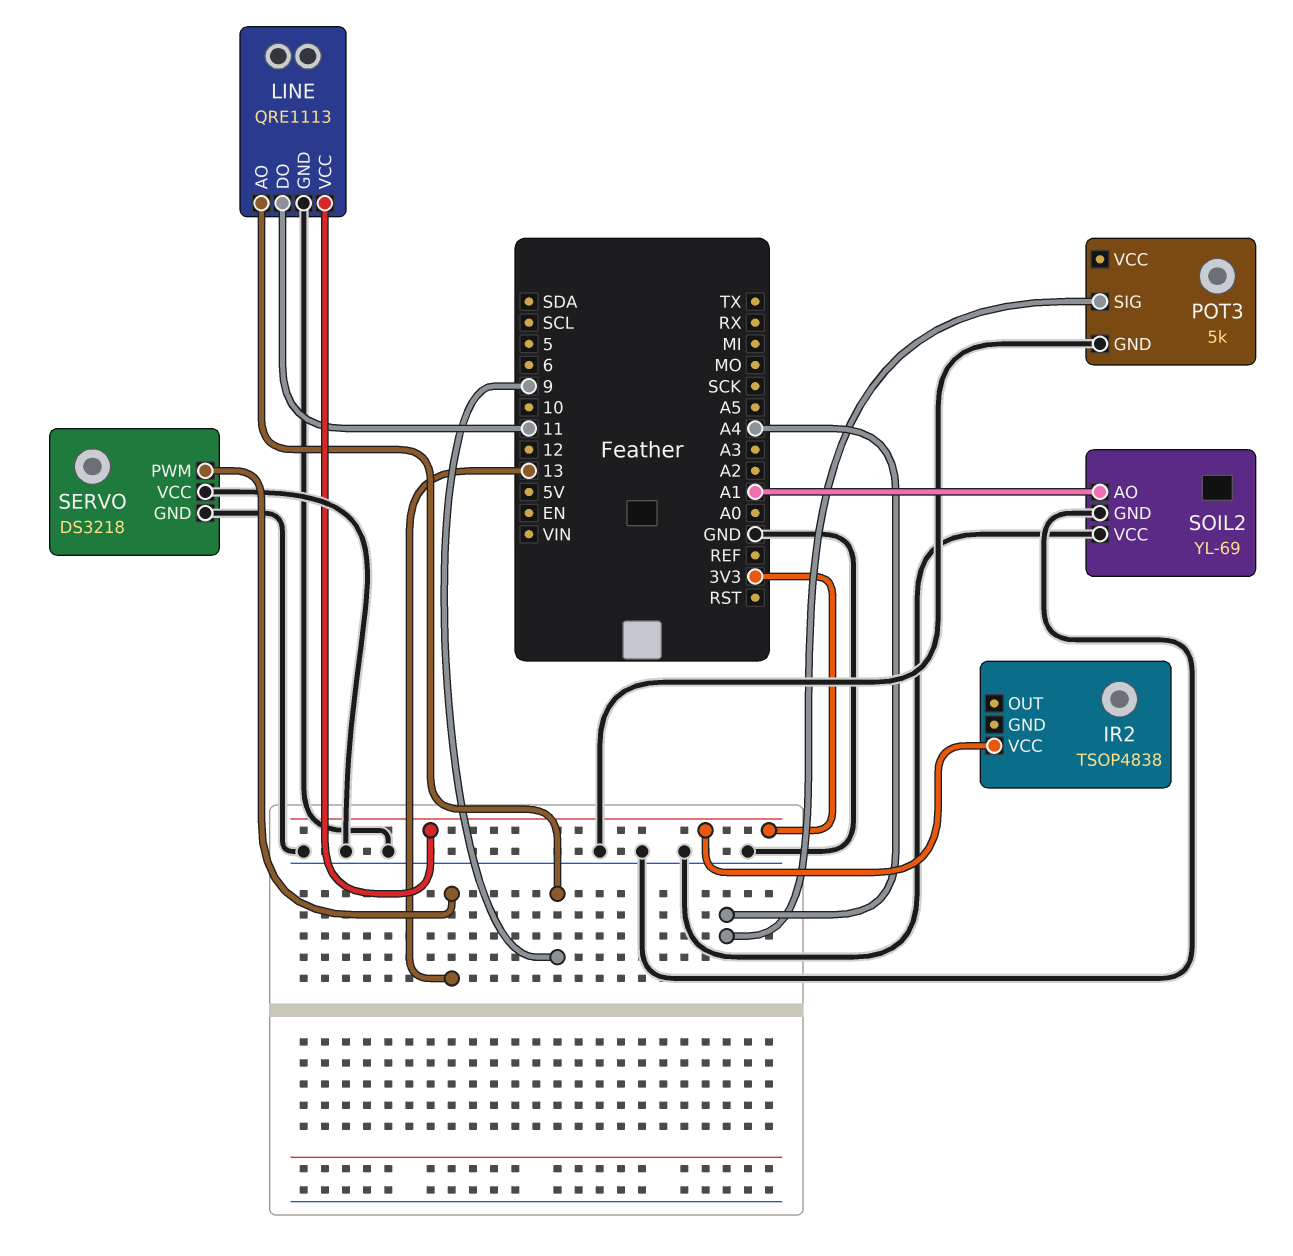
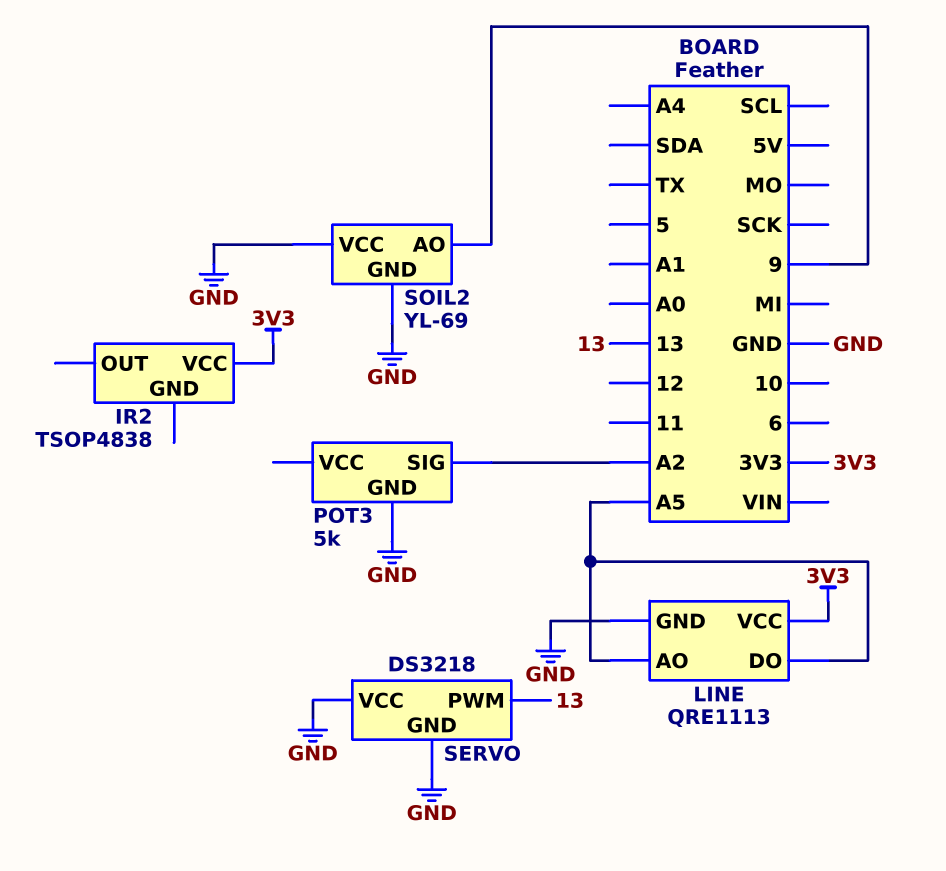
LINE pin AO: 9 -> A5
LINE pin DO: 11 -> A5
POT3 pin SIG: A4 -> A2
SOIL2 pin AO: A1 -> 9

